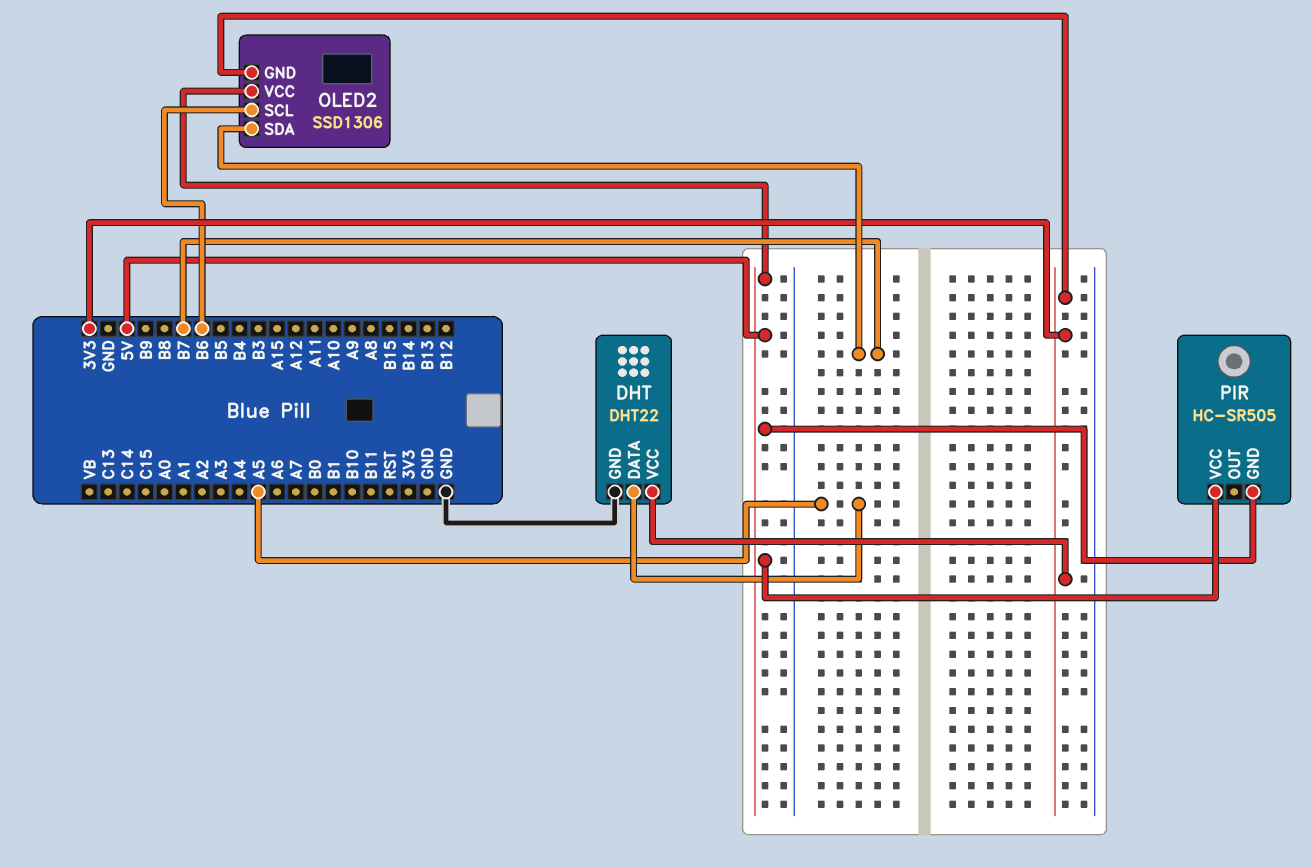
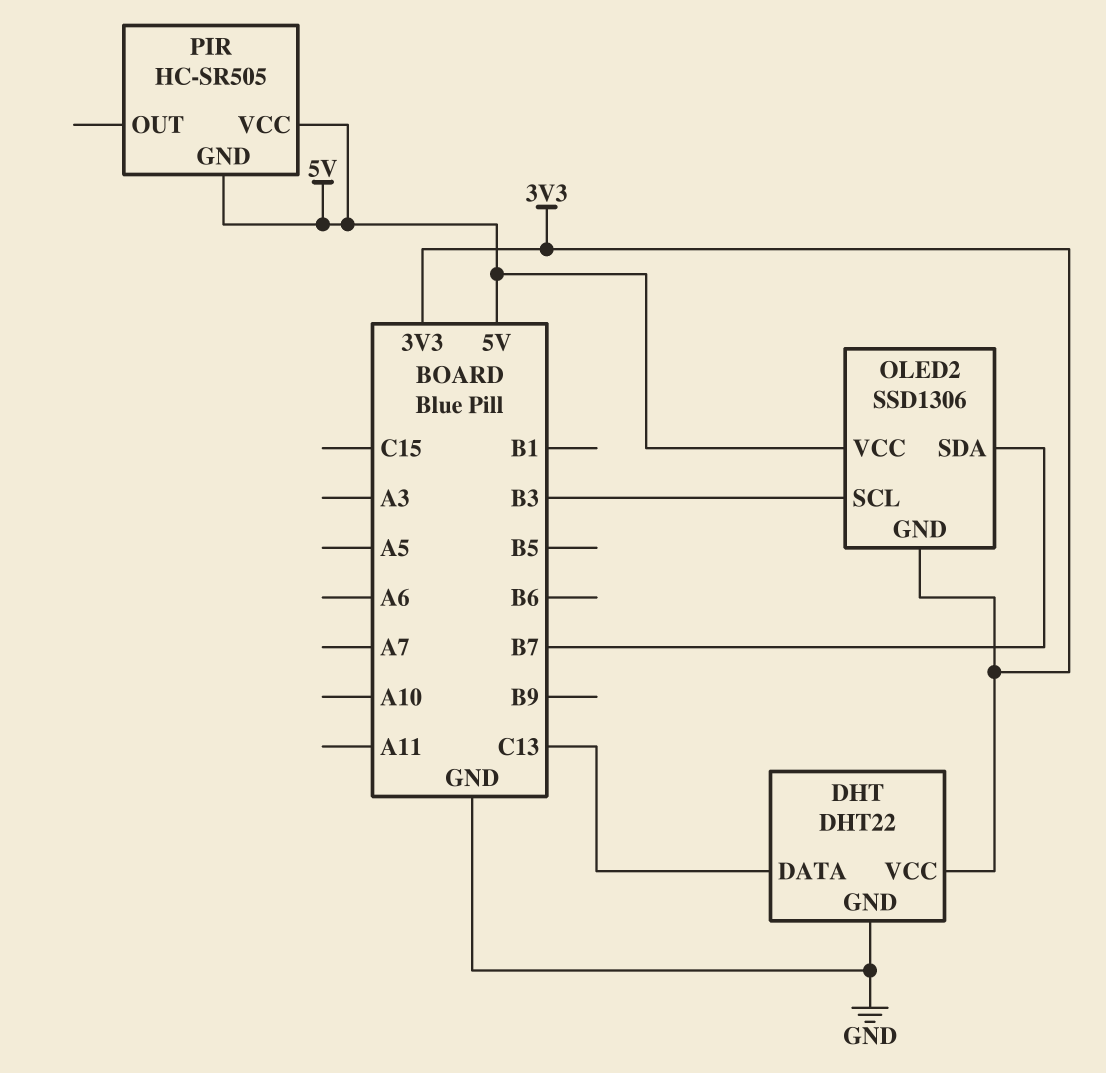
DHT pin DATA: A5 -> C13
OLED2 pin SCL: B6 -> B3

